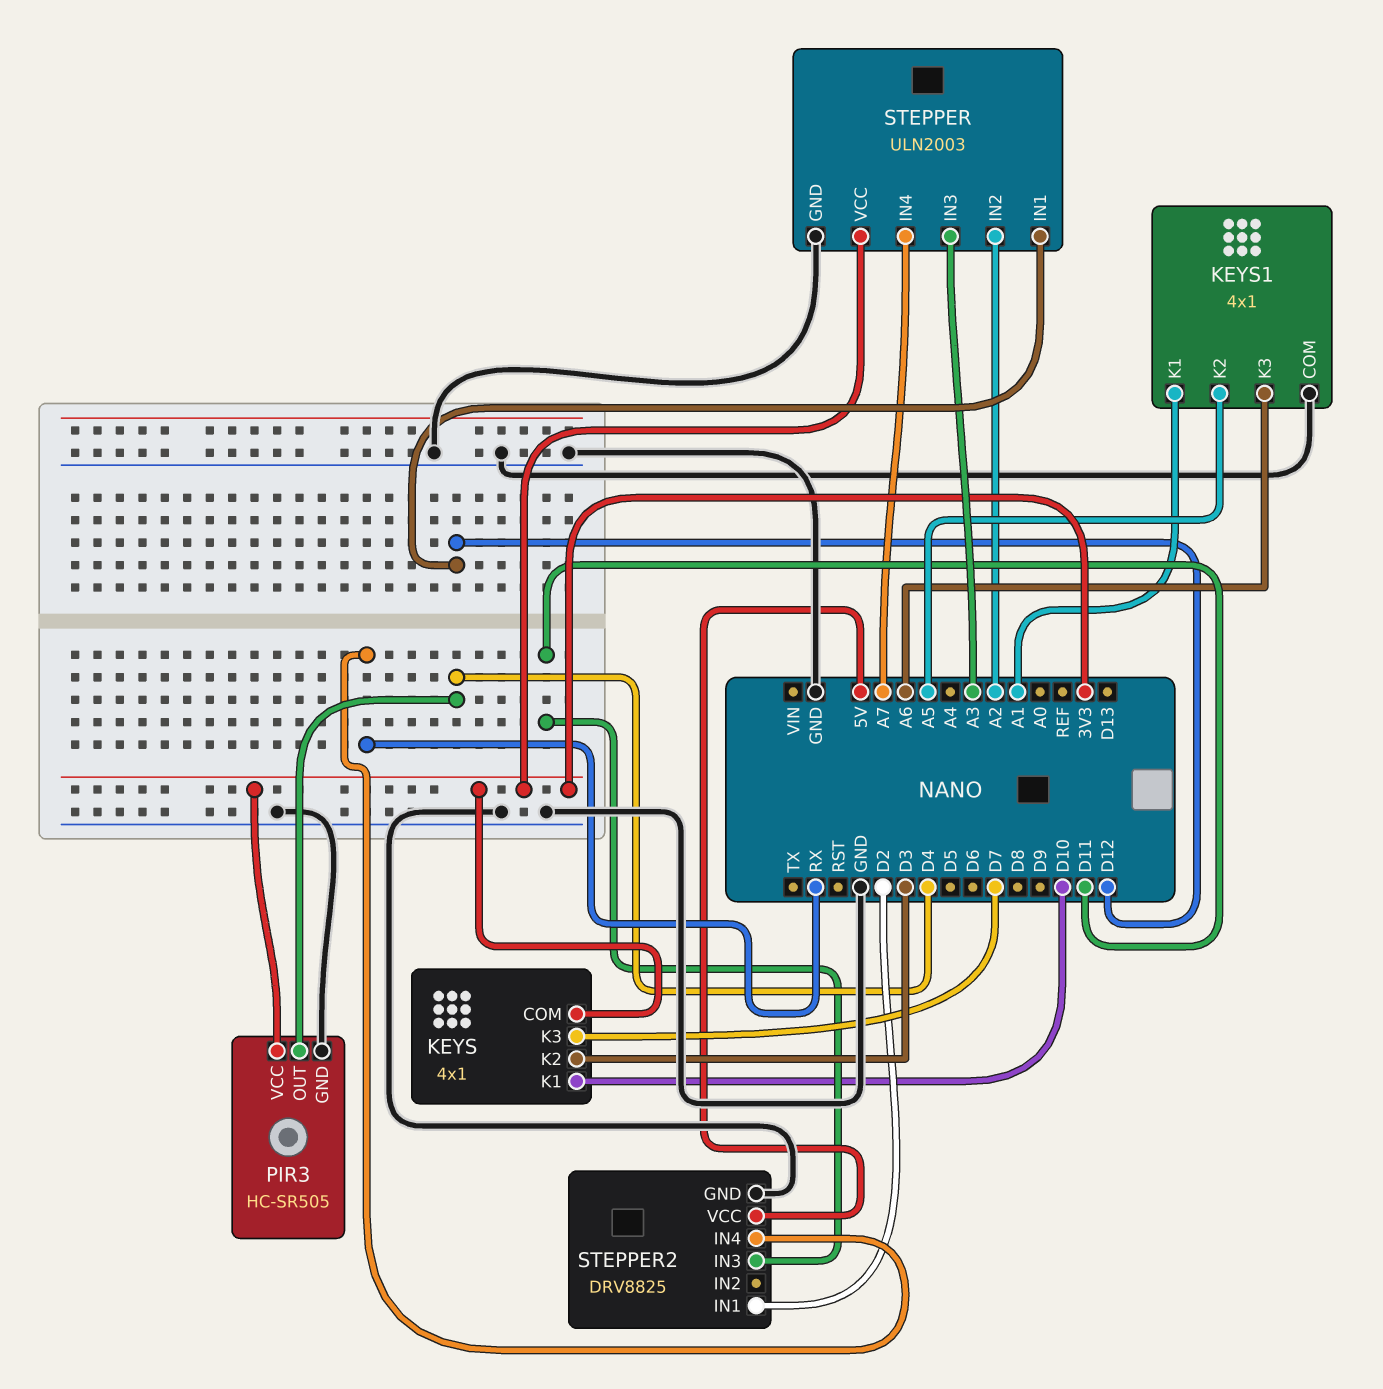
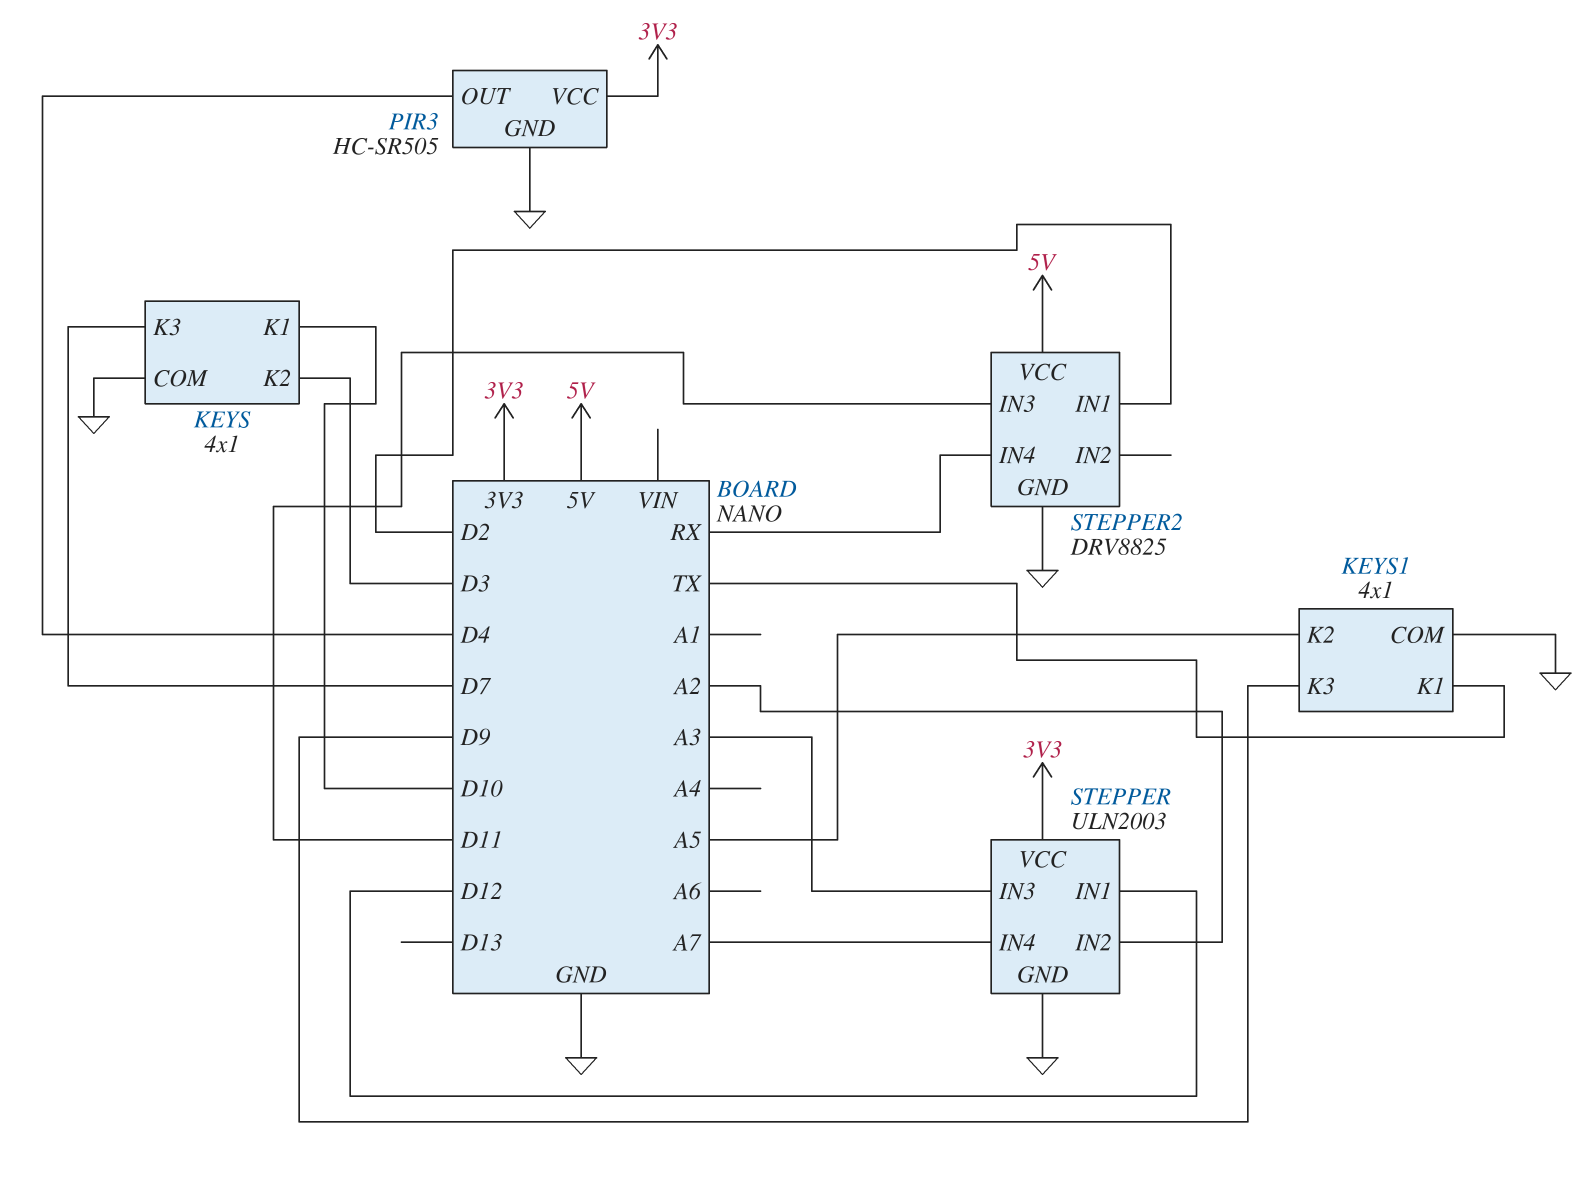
KEYS pin COM: 3V3 -> GND
KEYS1 pin K1: A1 -> TX
KEYS1 pin K3: A6 -> D9

